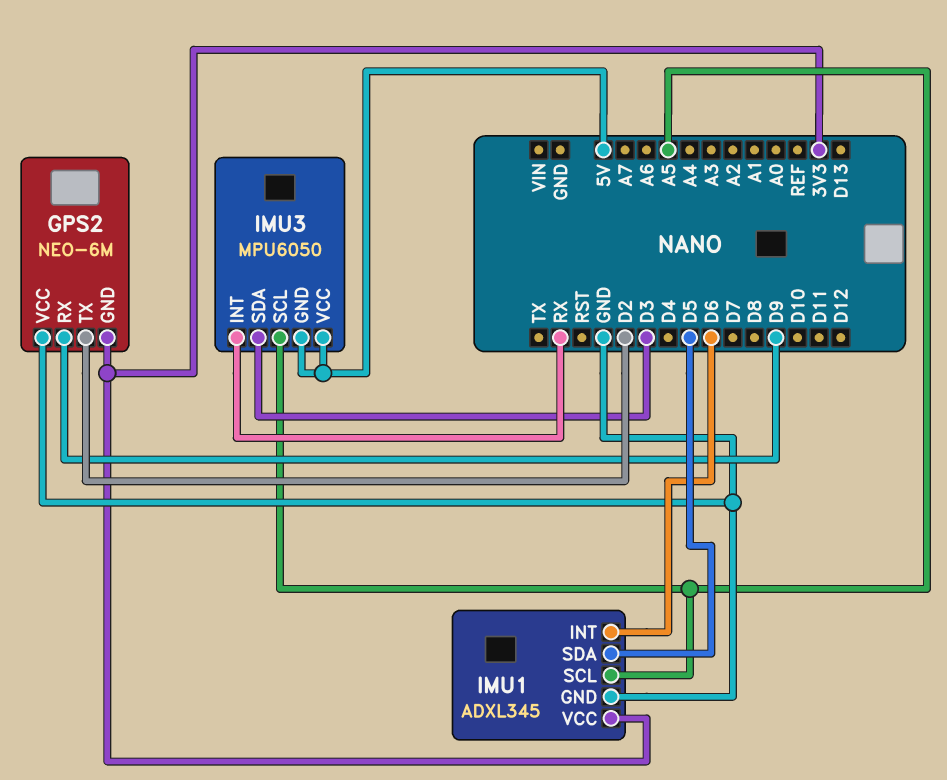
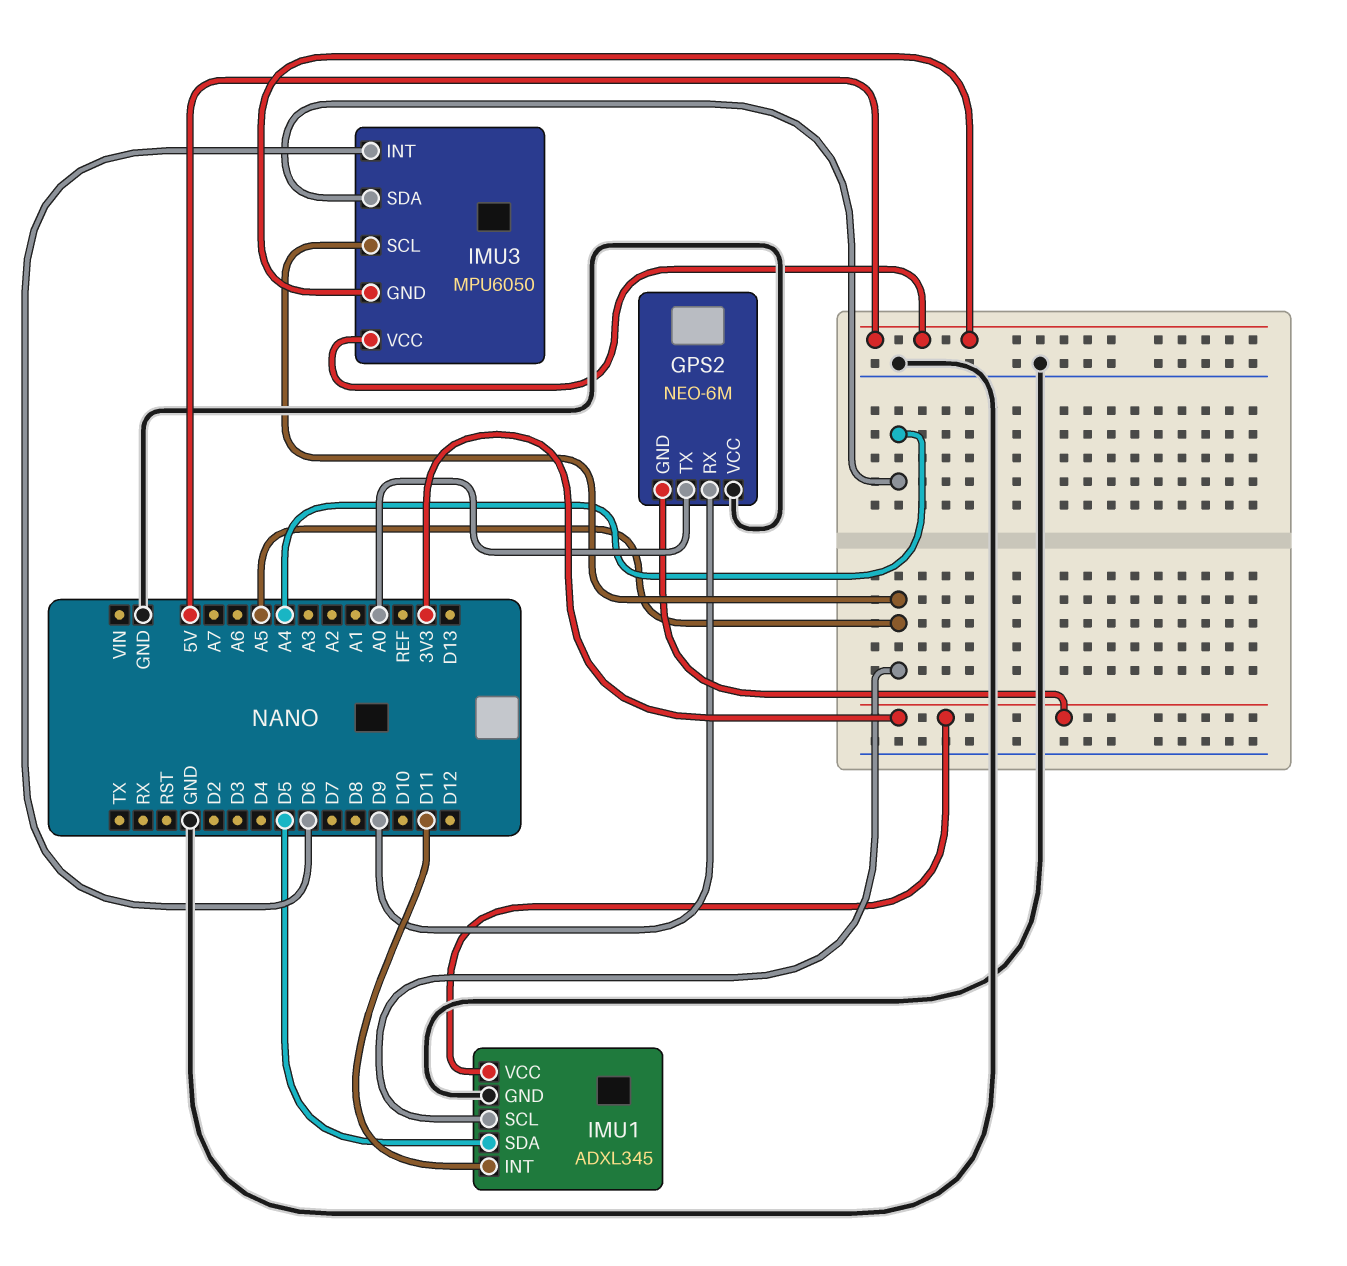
GPS2 pin TX: D2 -> A0
IMU1 pin INT: D6 -> D11
IMU3 pin INT: RX -> D6
IMU3 pin SDA: D3 -> A4

